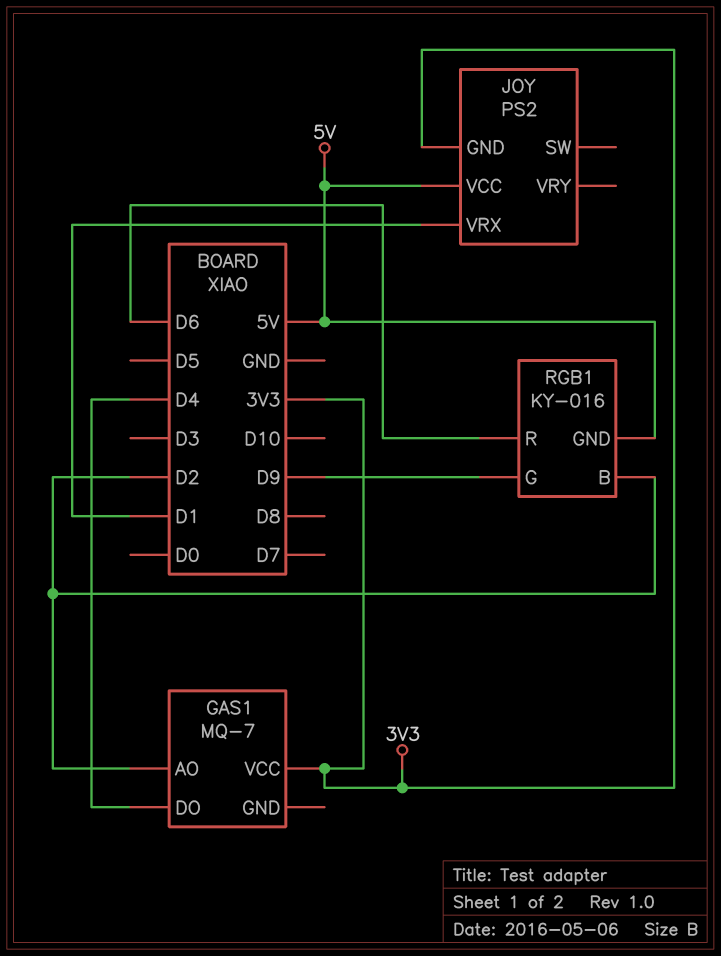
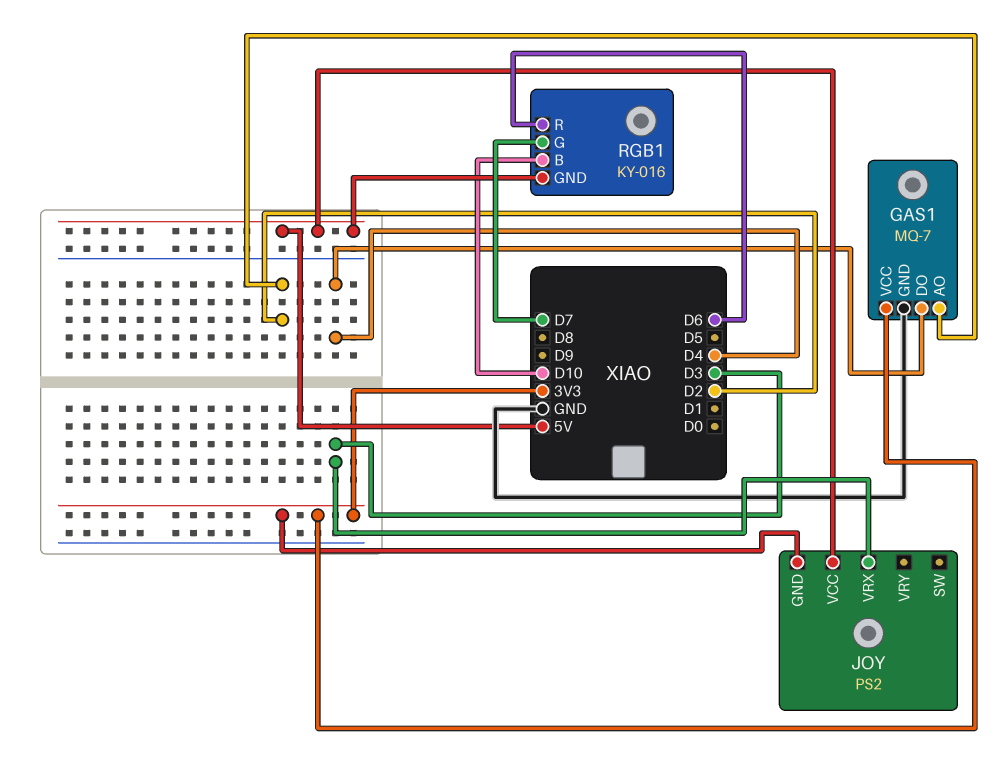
GAS1 pin GND: none -> GND
JOY pin VRX: D1 -> D3
RGB1 pin B: D2 -> D10
RGB1 pin G: D9 -> D7

